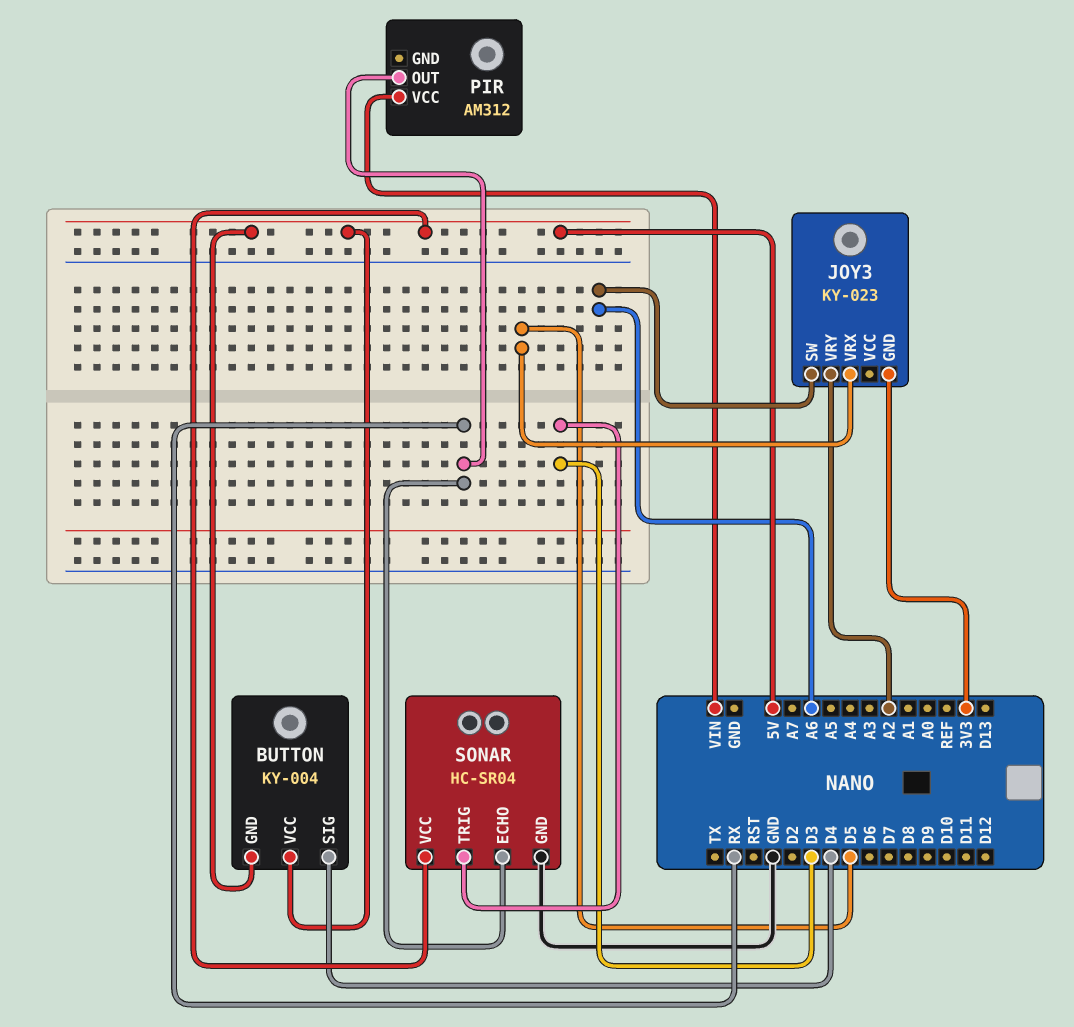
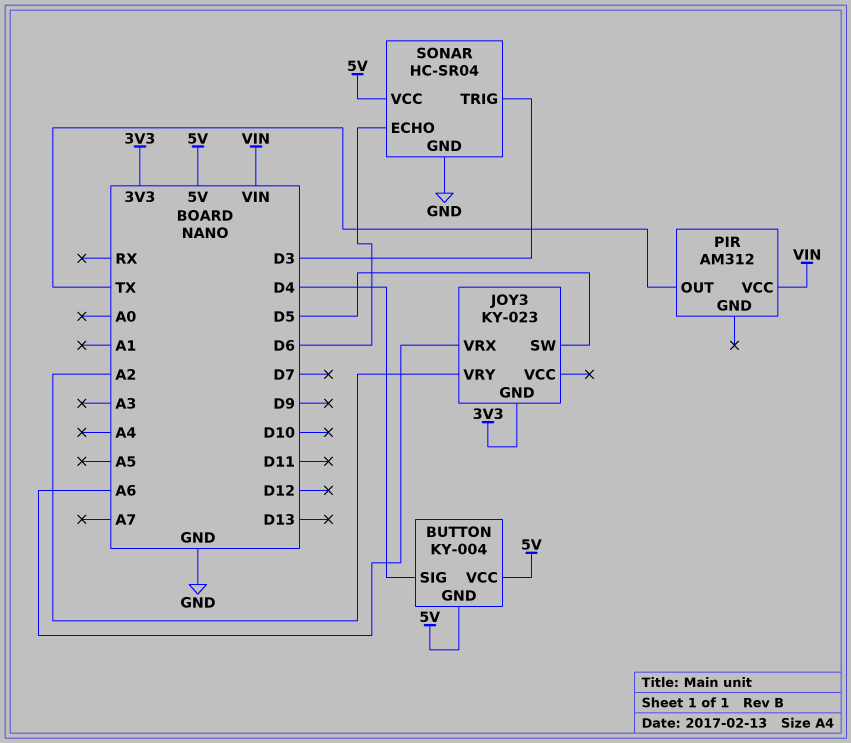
JOY3 pin SW: A6 -> D5
JOY3 pin VRX: D5 -> A6
PIR pin OUT: RX -> TX
SONAR pin ECHO: RX -> D6

